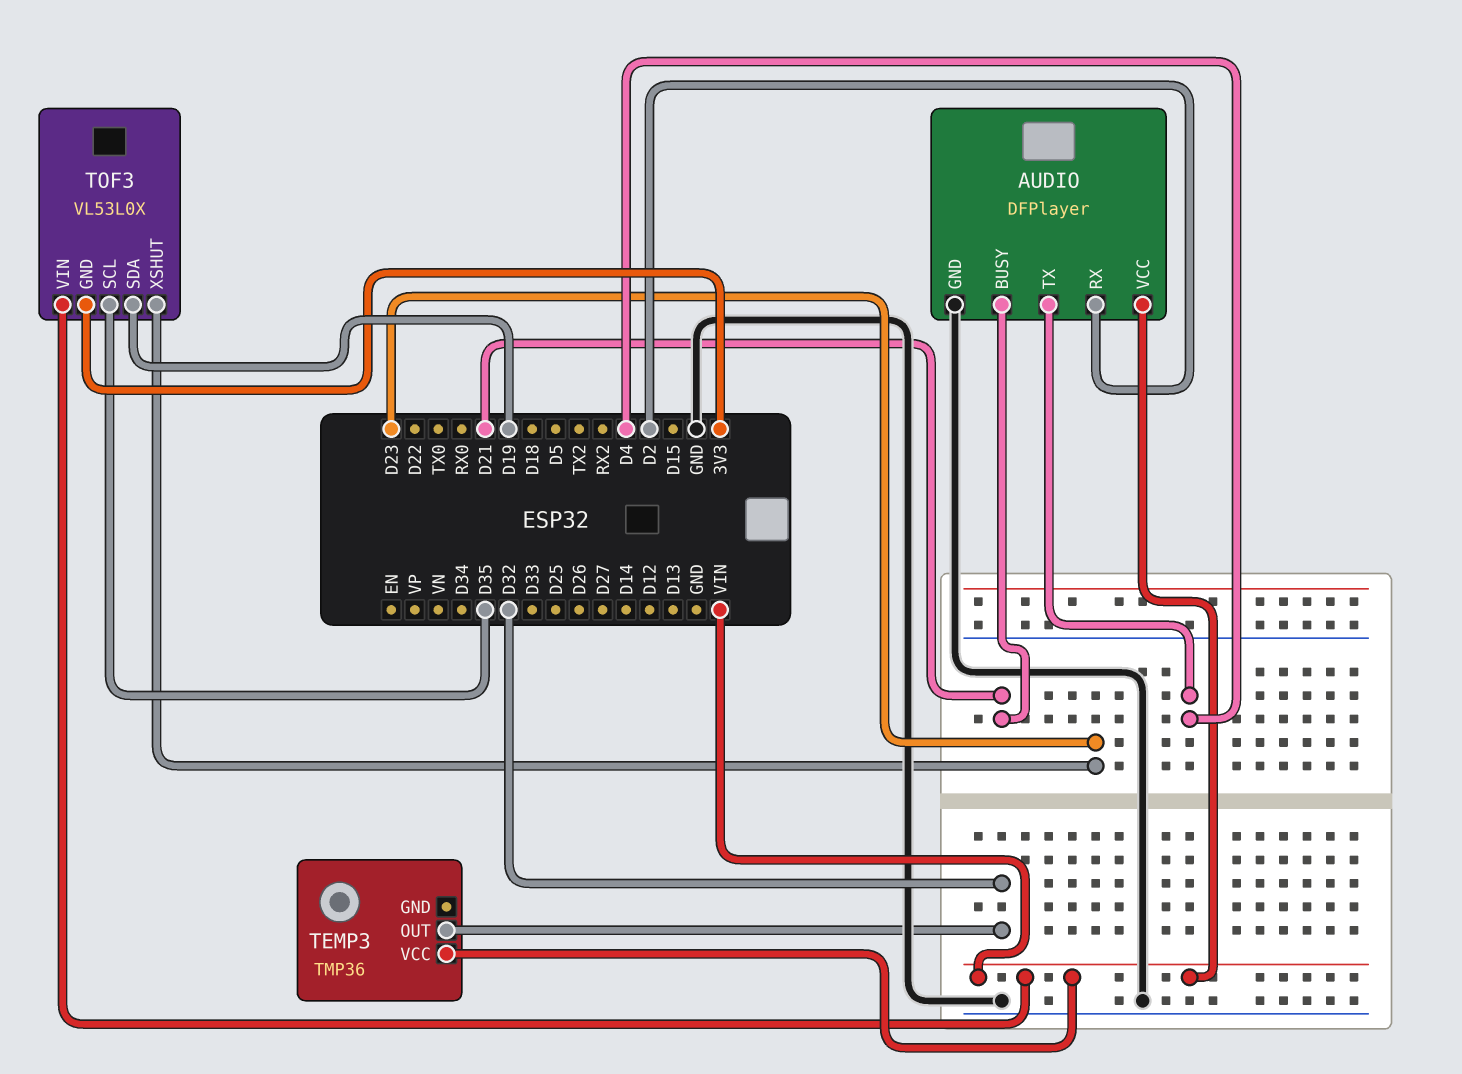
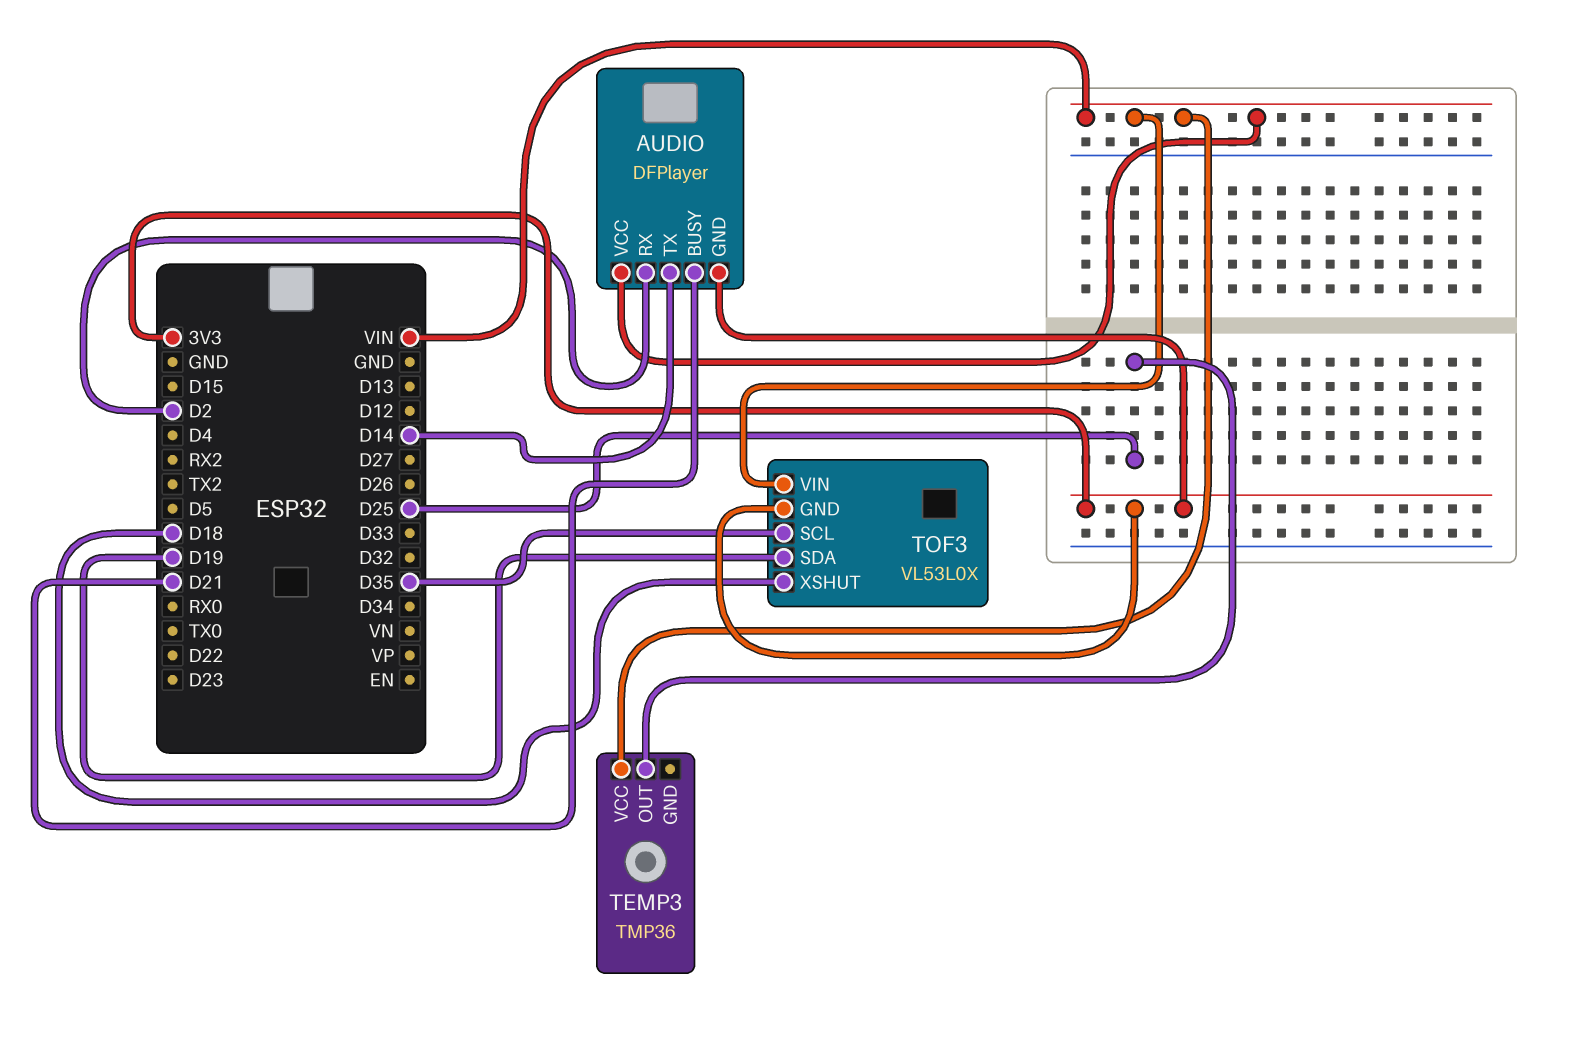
AUDIO pin GND: GND -> 3V3
AUDIO pin TX: D4 -> D14
TEMP3 pin OUT: D32 -> D25
TOF3 pin XSHUT: D23 -> D18

